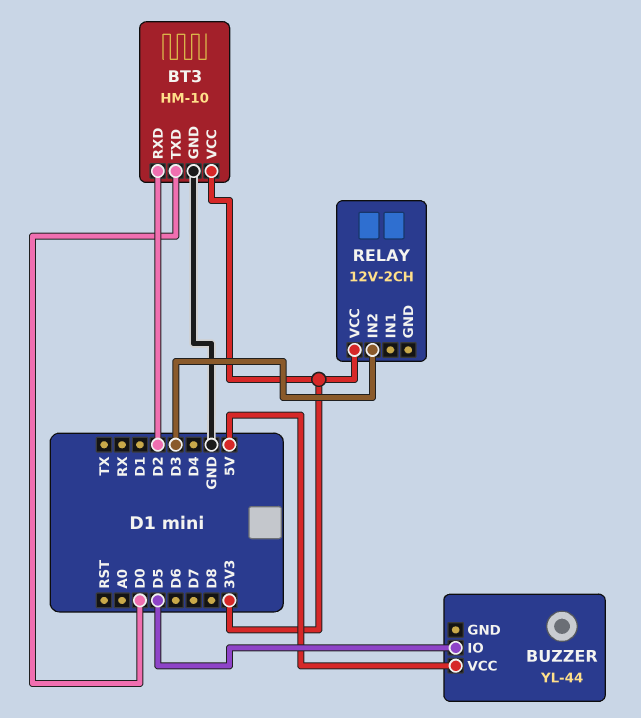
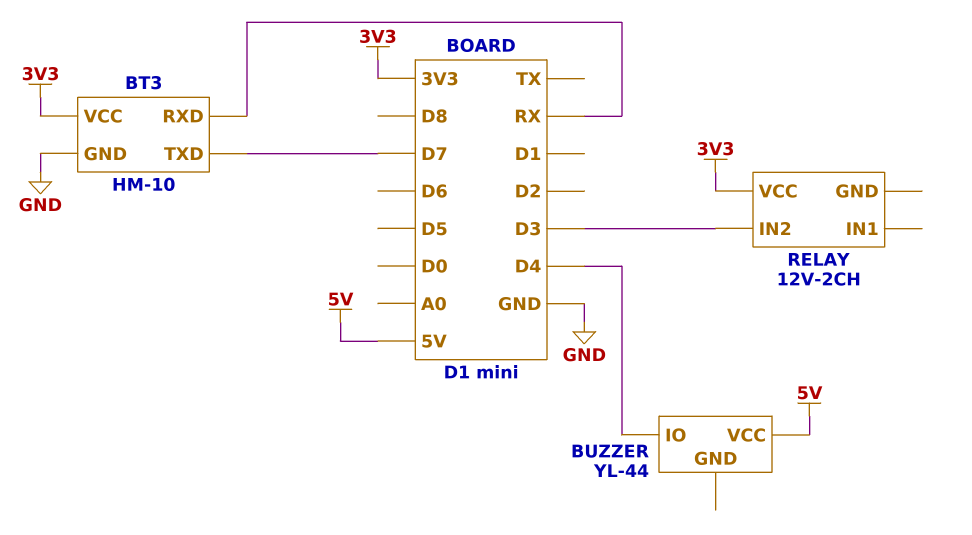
BT3 pin RXD: D2 -> RX
BT3 pin TXD: D0 -> D7
BUZZER pin IO: D5 -> D4

